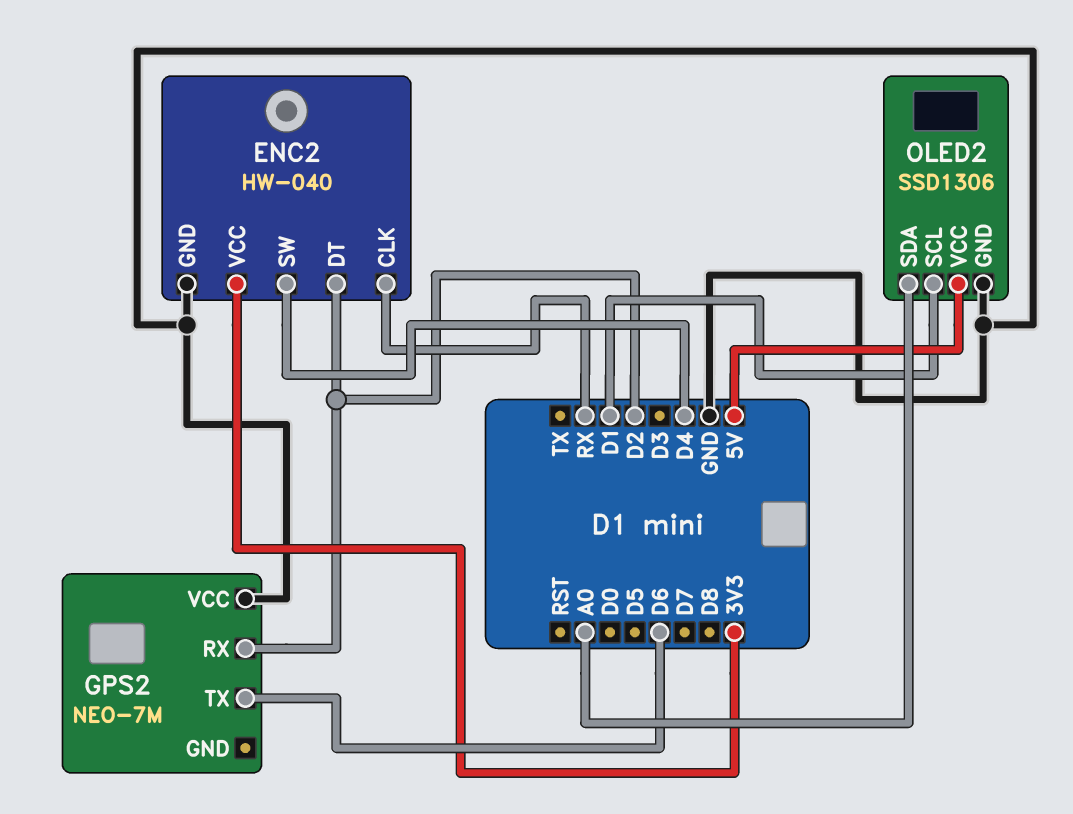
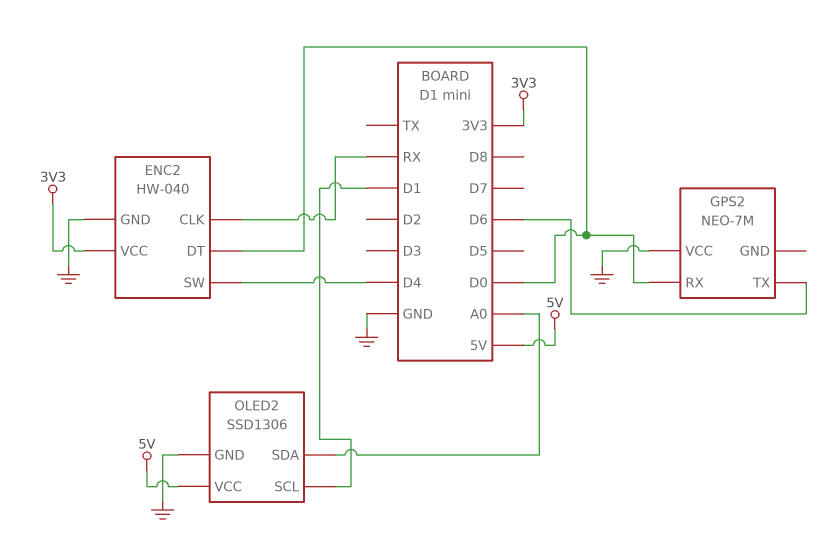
ENC2 pin DT: D2 -> D0
GPS2 pin RX: D2 -> D0

